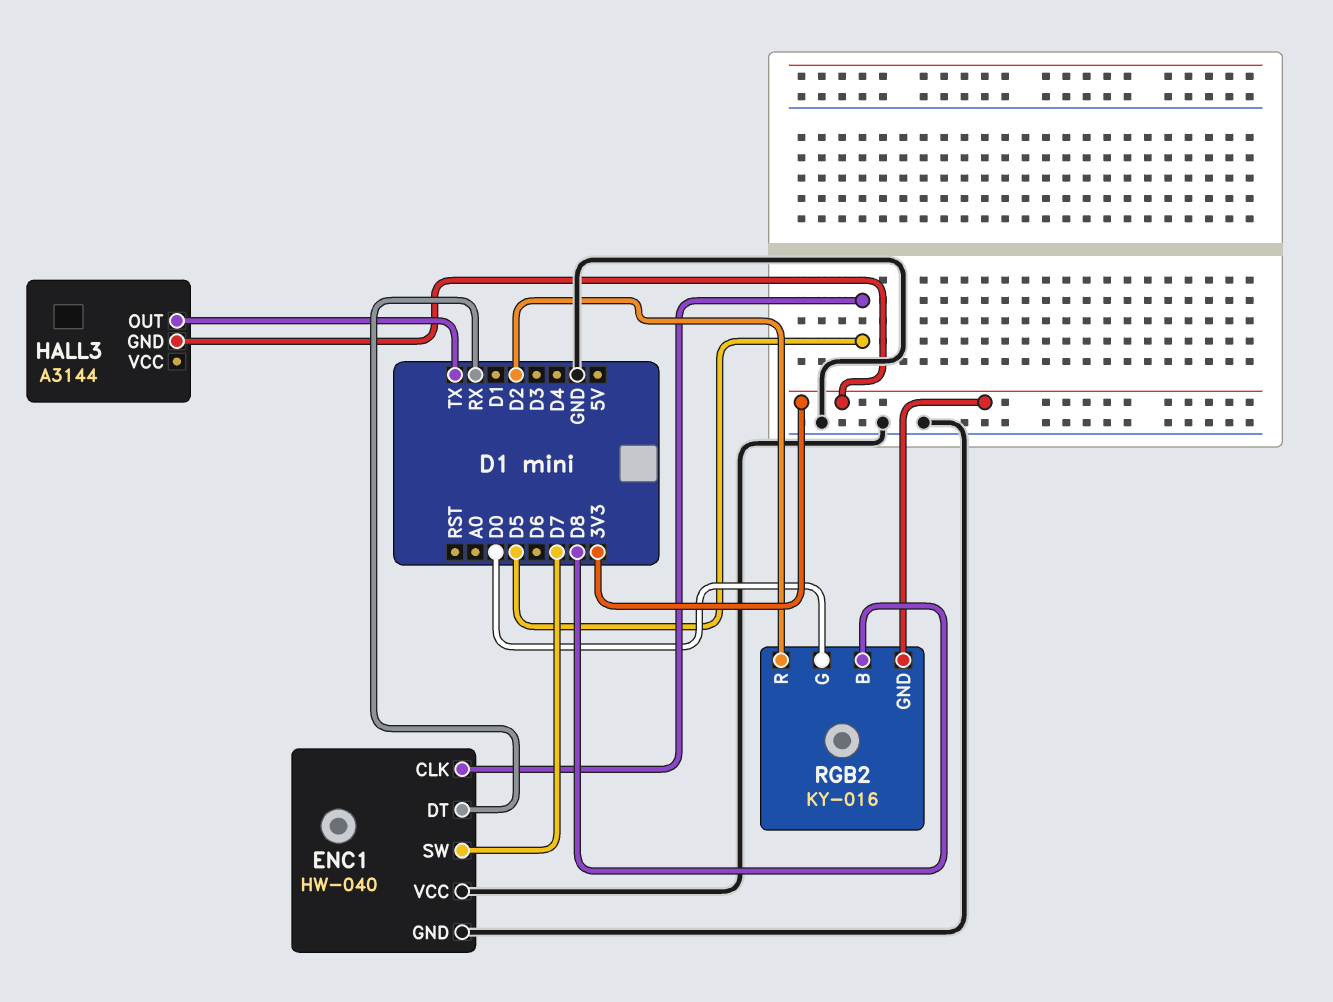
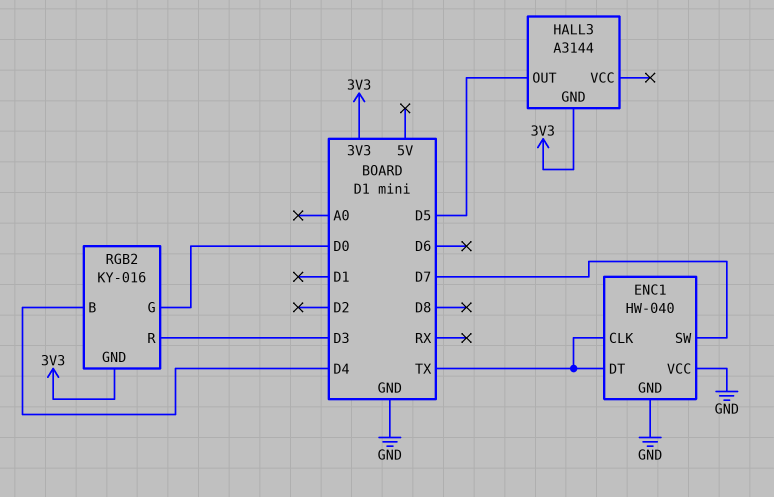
ENC1 pin CLK: D5 -> TX
ENC1 pin DT: RX -> TX
HALL3 pin OUT: TX -> D5
RGB2 pin B: D8 -> D4
RGB2 pin R: D2 -> D3

